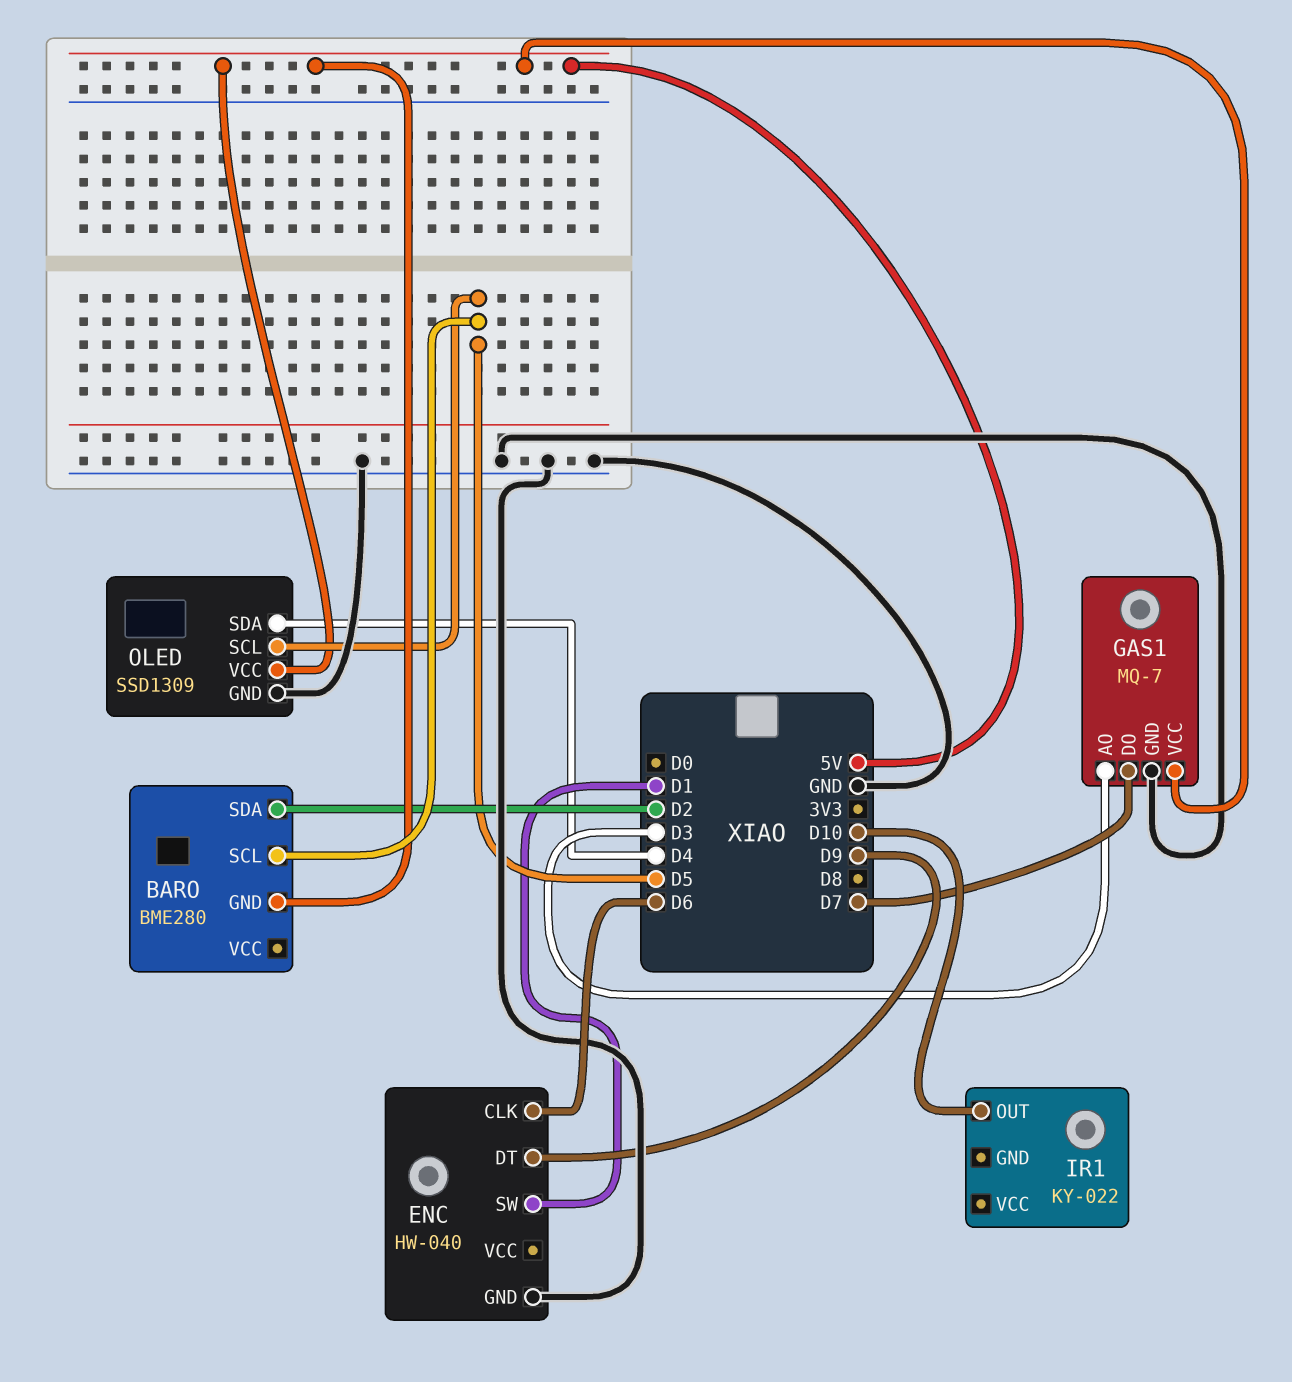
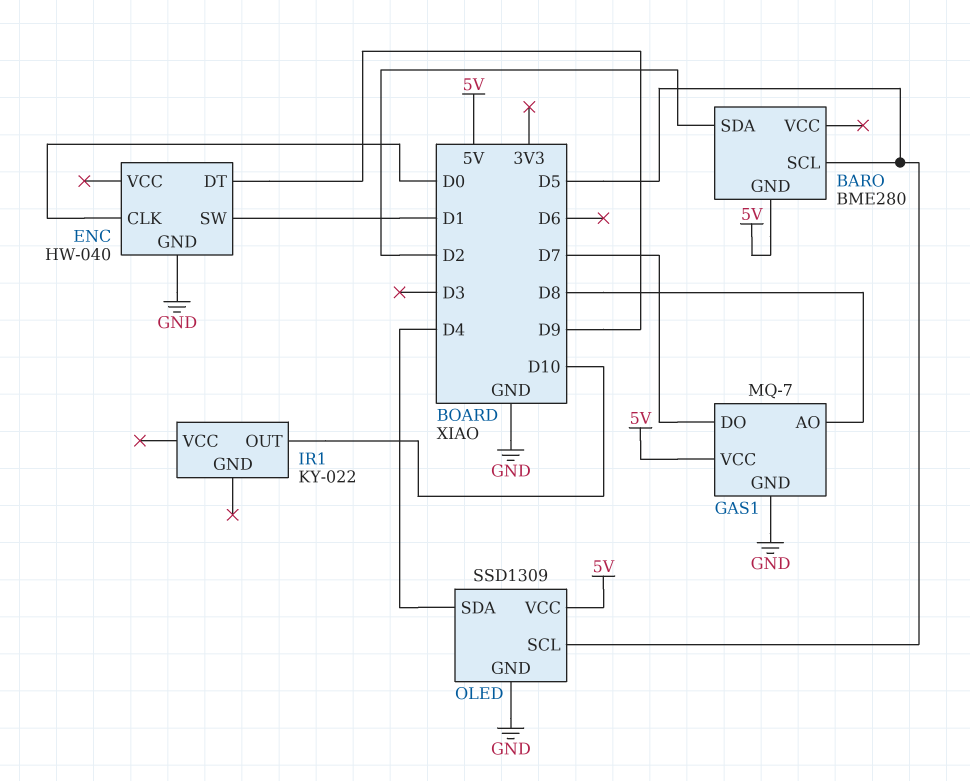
ENC pin CLK: D6 -> D0
GAS1 pin AO: D3 -> D8

